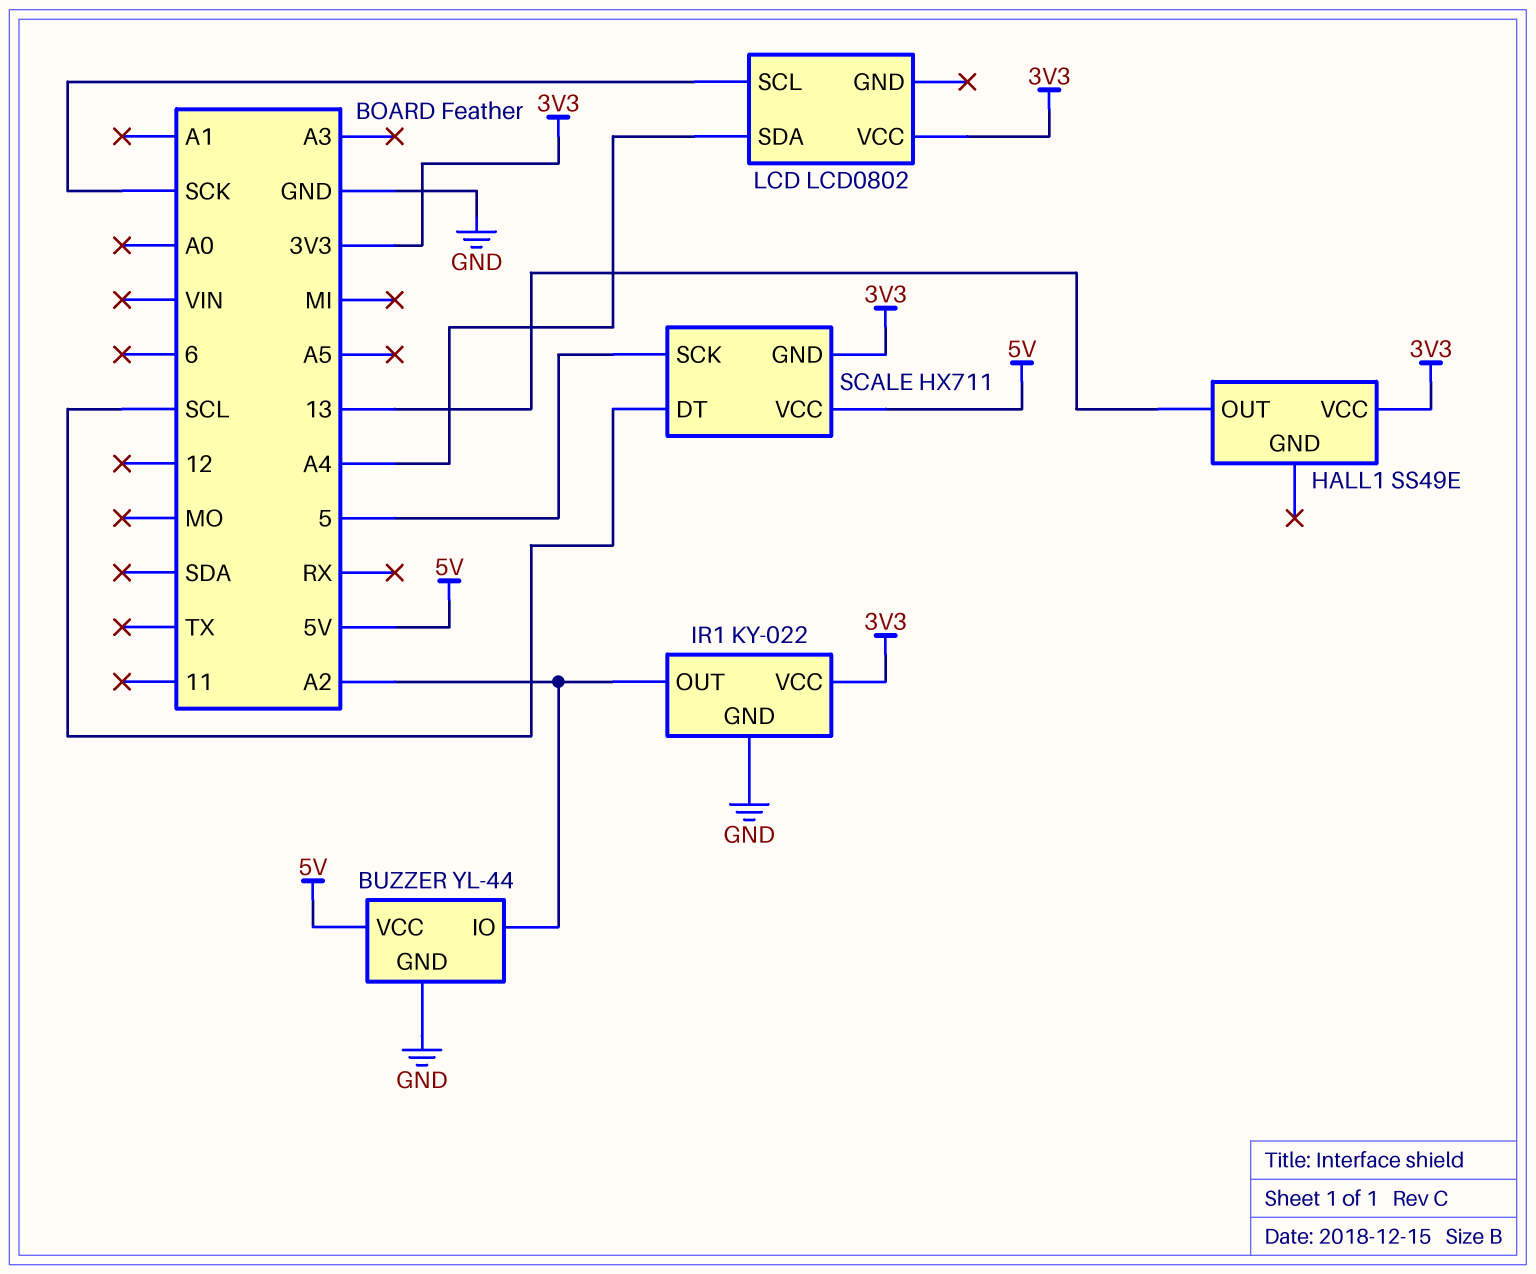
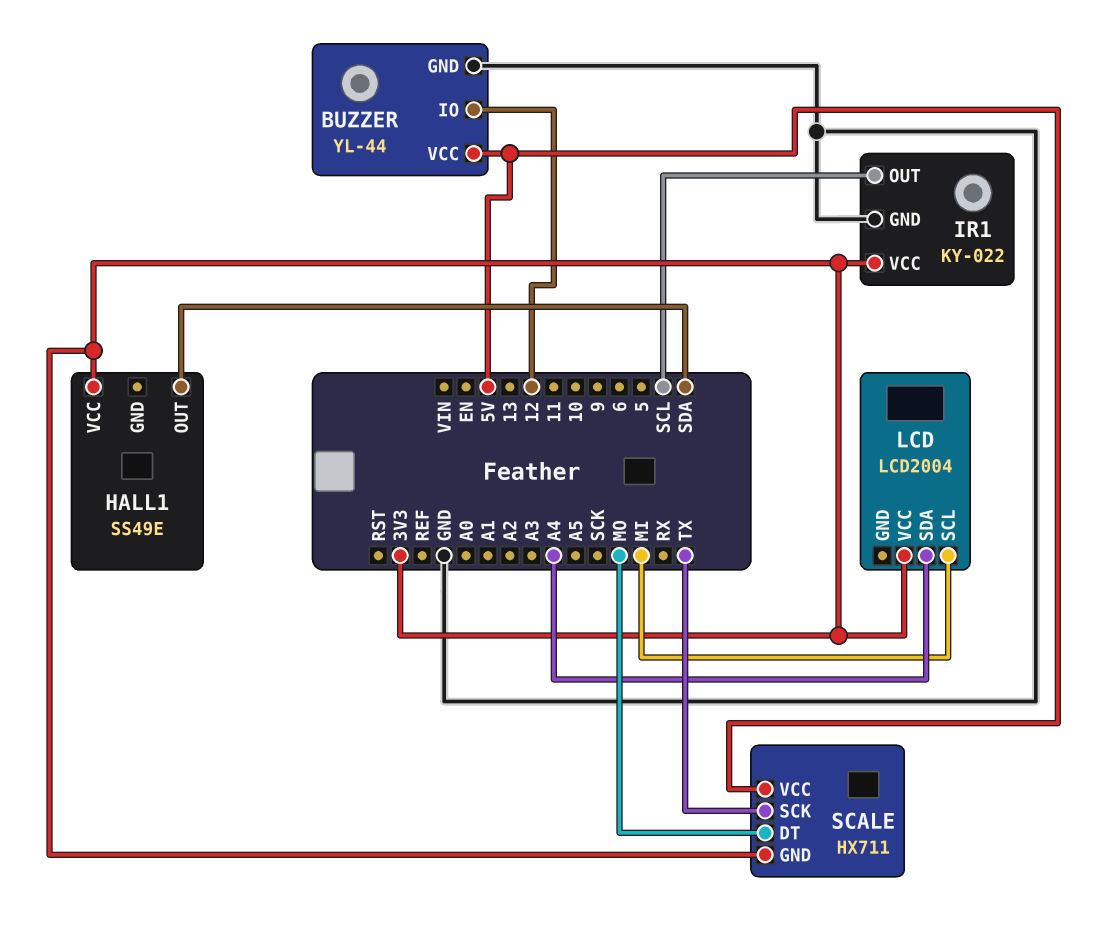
BUZZER pin IO: A2 -> 12
HALL1 pin OUT: 13 -> SDA
IR1 pin OUT: A2 -> SCL
LCD: LCD0802 -> LCD2004
LCD pin SCL: SCK -> MI
SCALE pin DT: SCL -> MO
SCALE pin SCK: 5 -> TX

